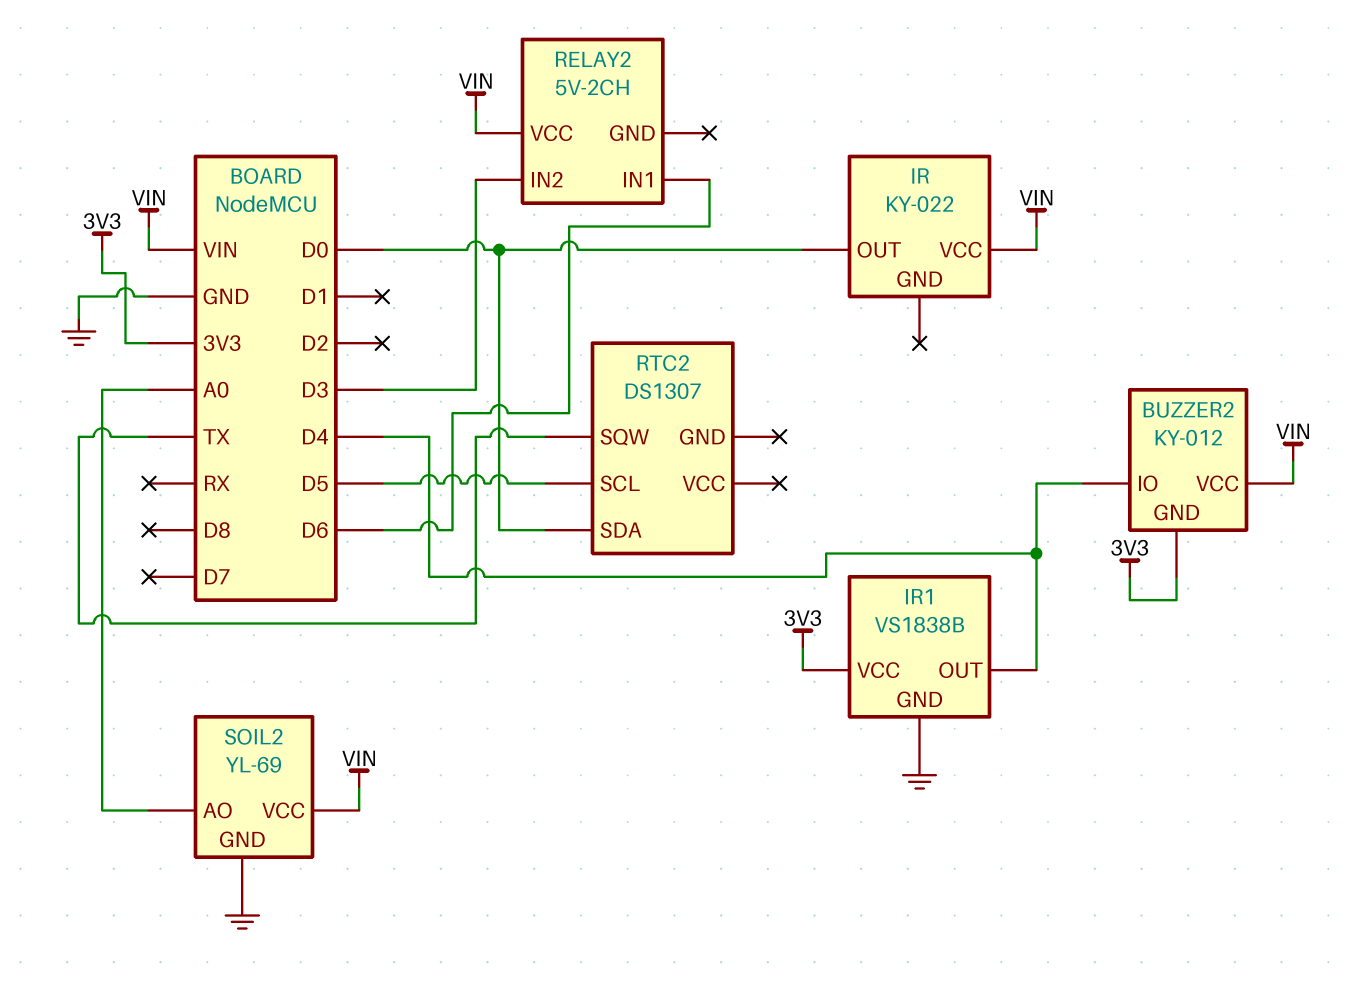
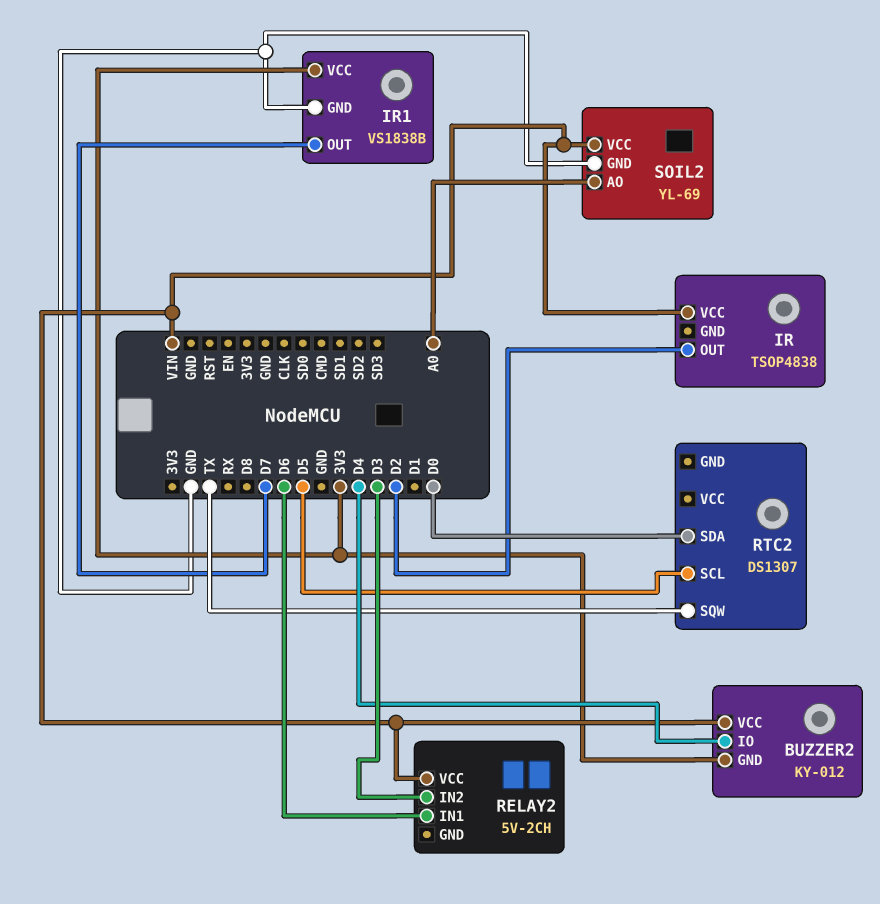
IR: KY-022 -> TSOP4838
IR pin OUT: D0 -> D2
IR1 pin OUT: D4 -> D7

